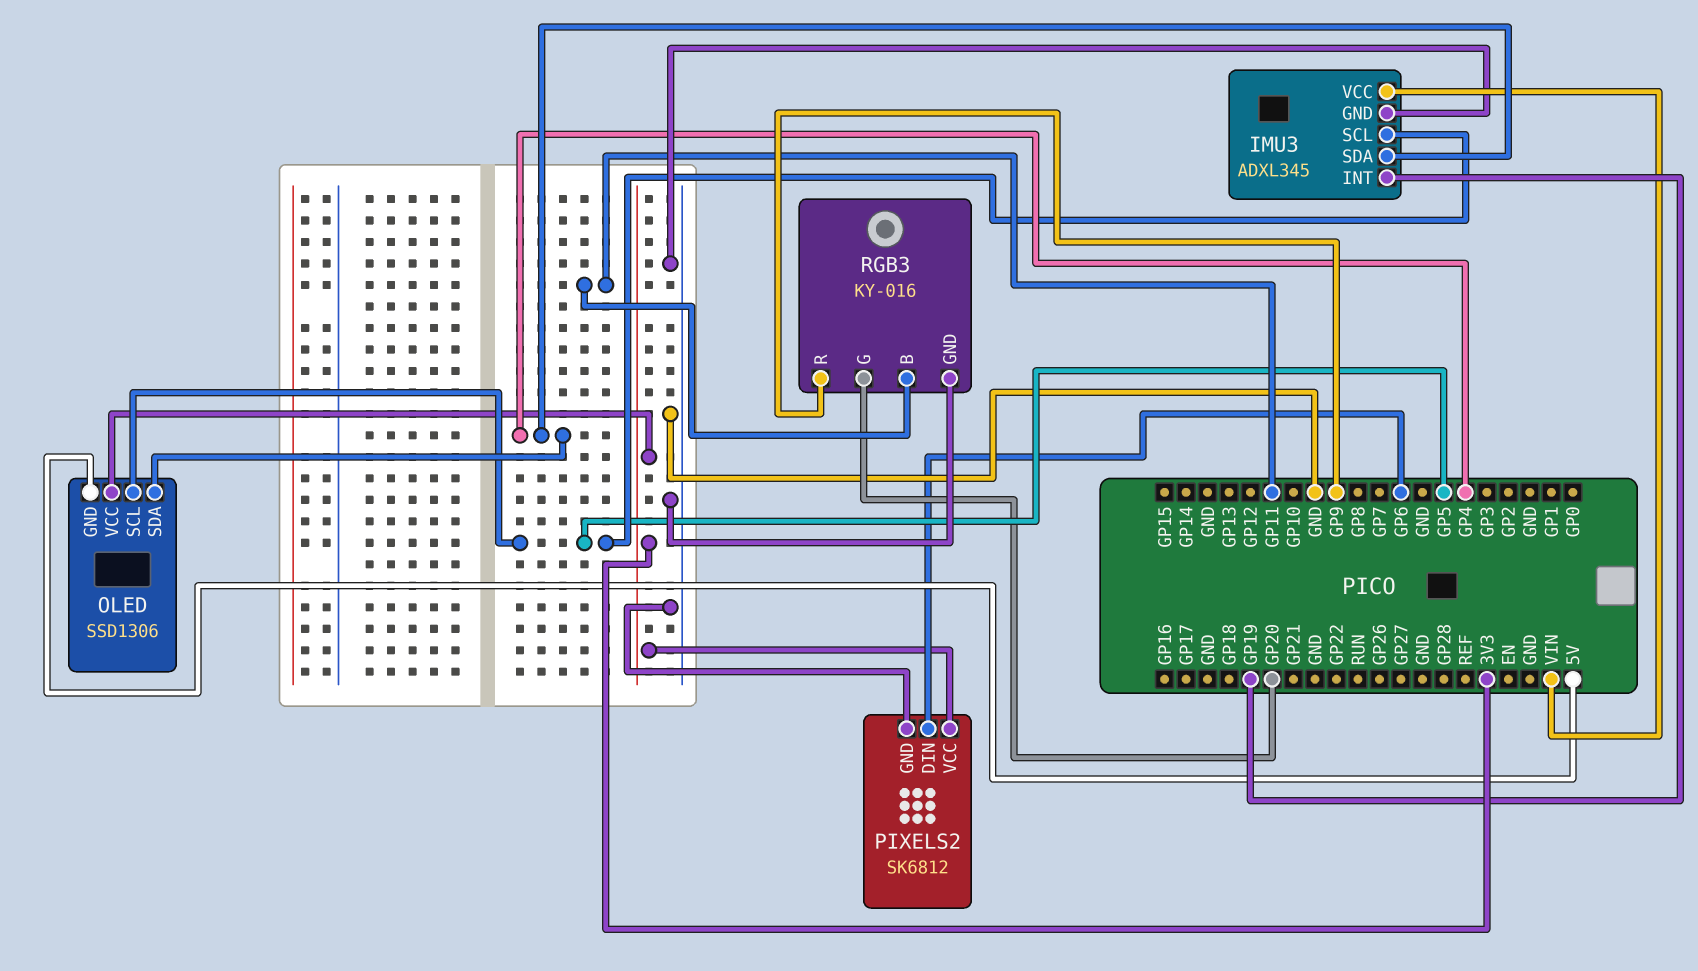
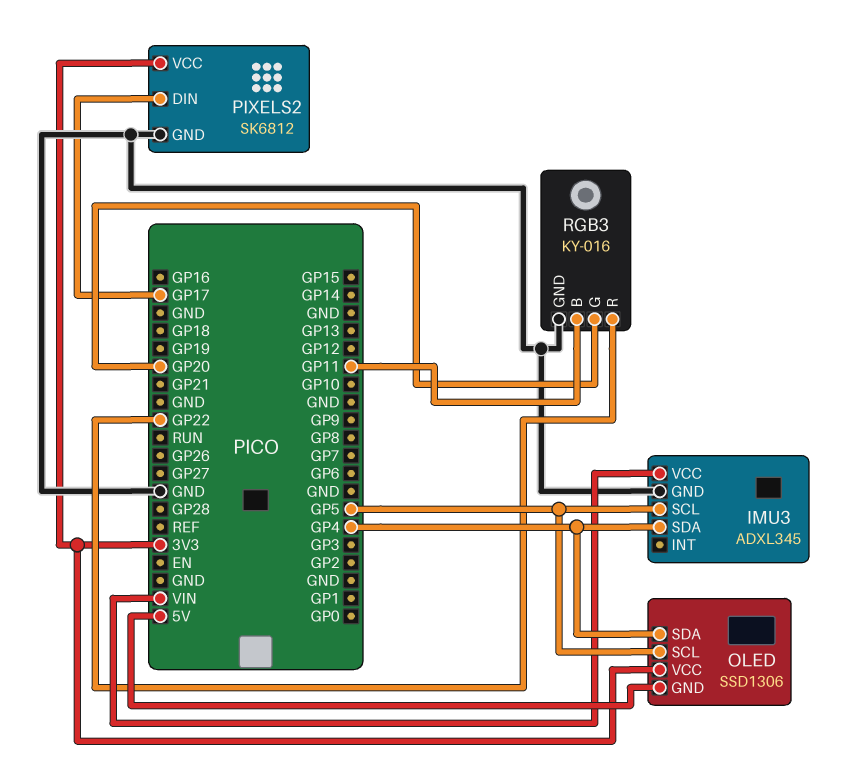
IMU3 pin INT: GP19 -> none
PIXELS2 pin DIN: GP6 -> GP17
RGB3 pin R: GP9 -> GP22

